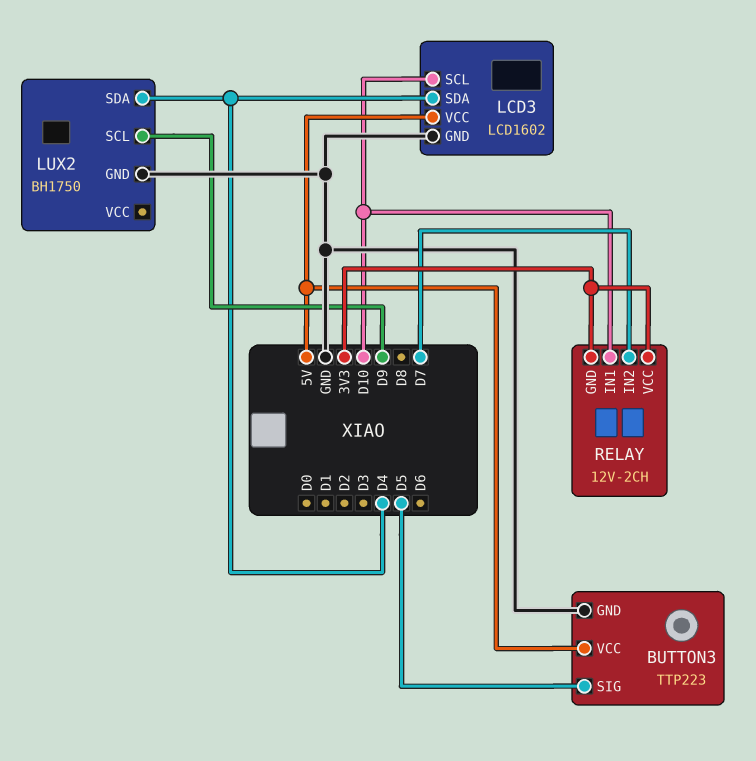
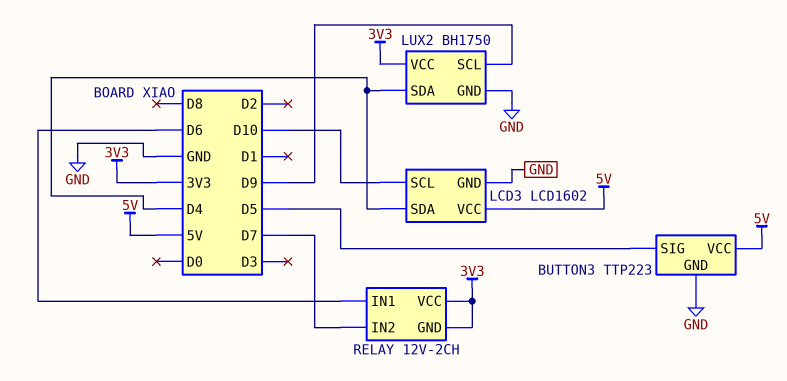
LUX2 pin VCC: none -> 3V3
RELAY pin IN1: D10 -> D6

